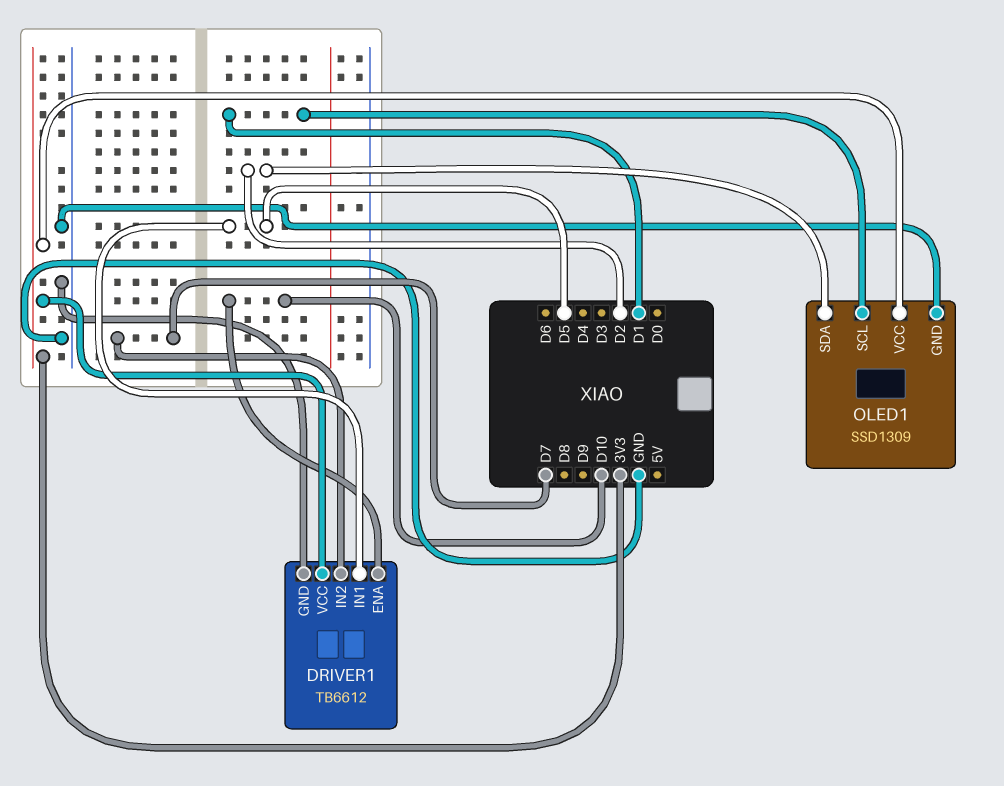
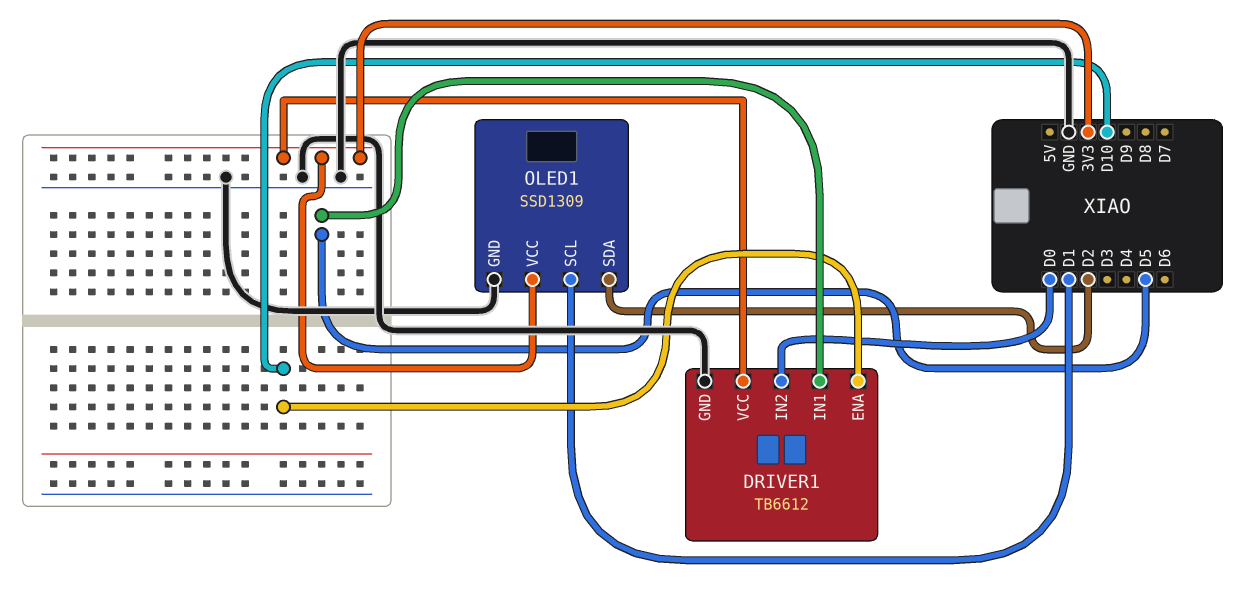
DRIVER1 pin IN2: D7 -> D0

